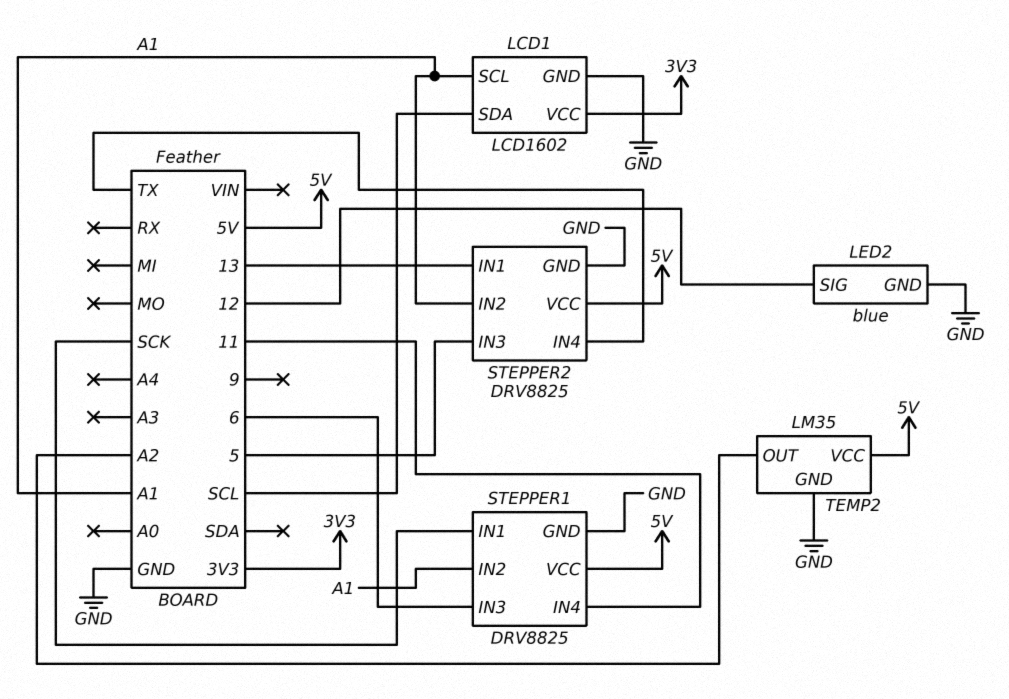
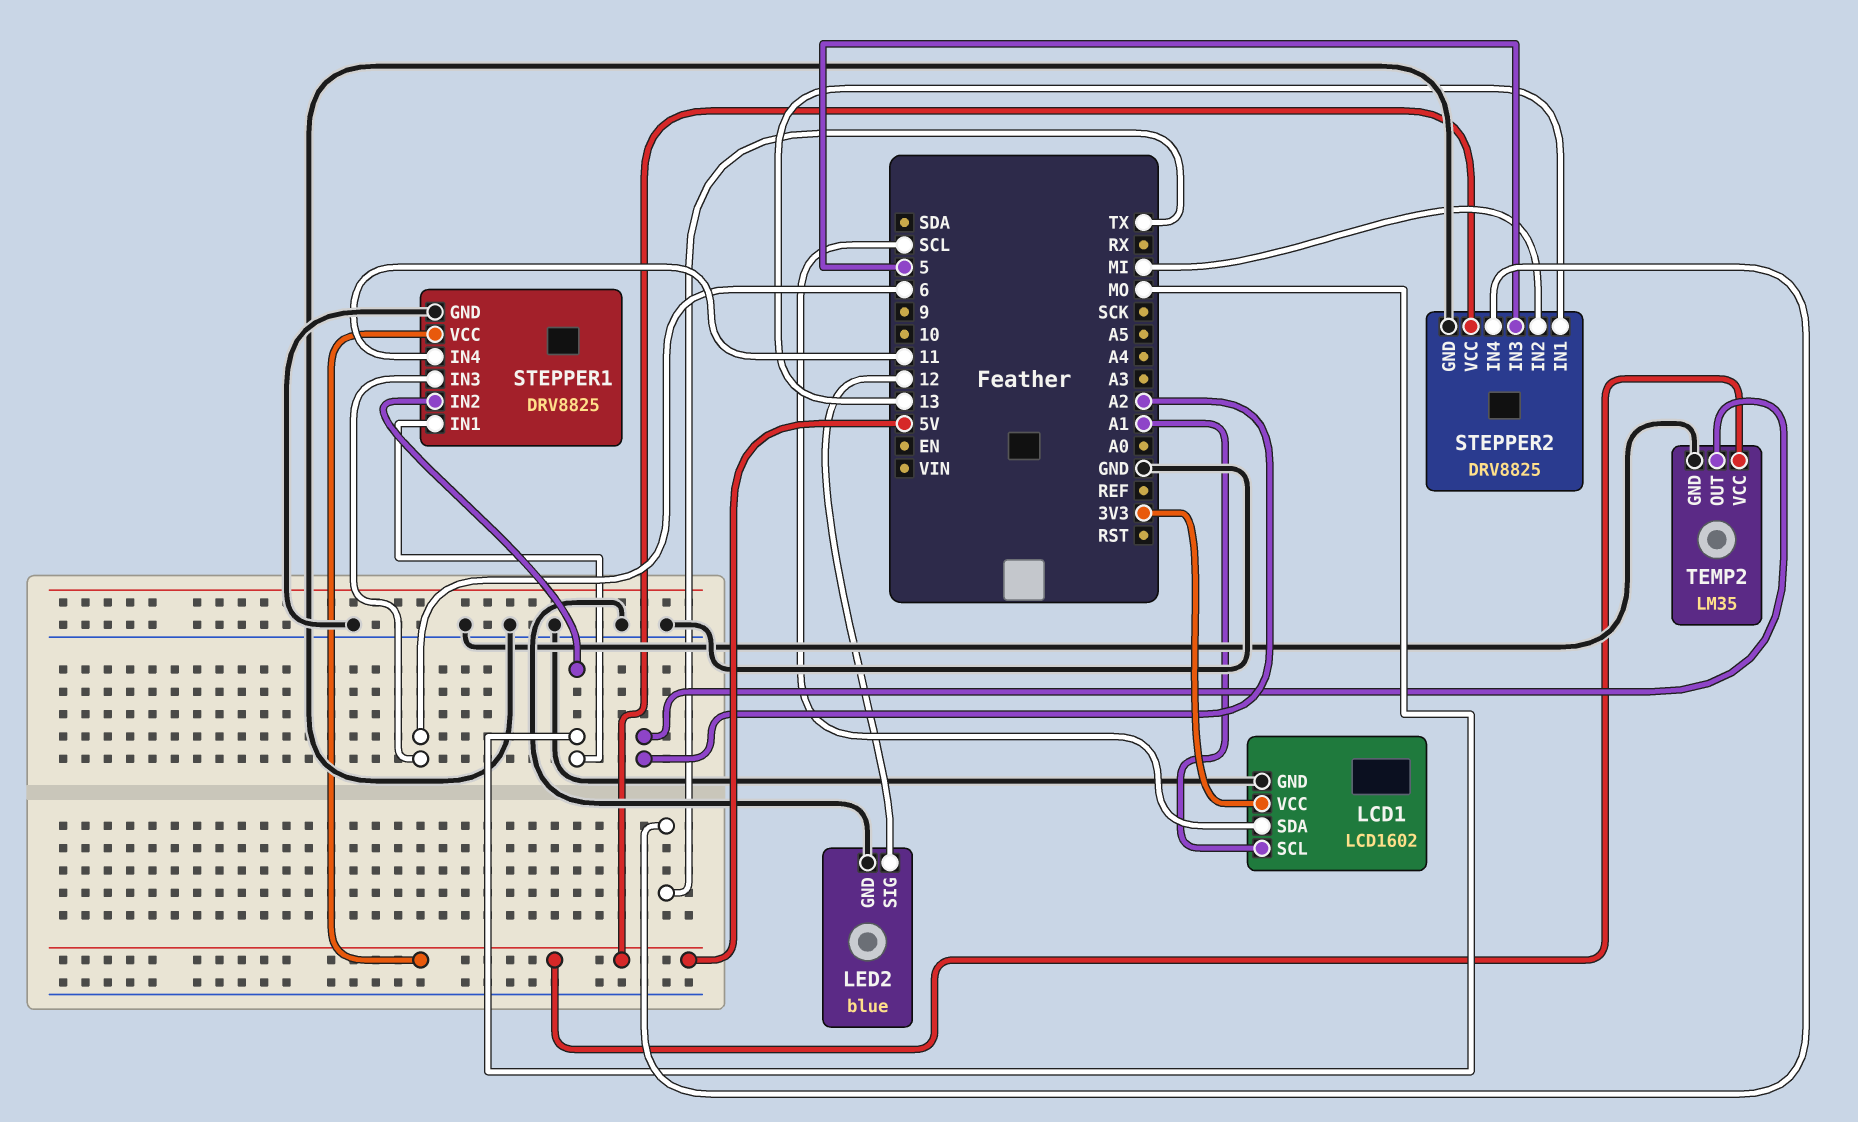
STEPPER1 pin IN1: SCK -> MO
STEPPER1 pin IN2: A1 -> MO
STEPPER2 pin IN2: A1 -> MI

